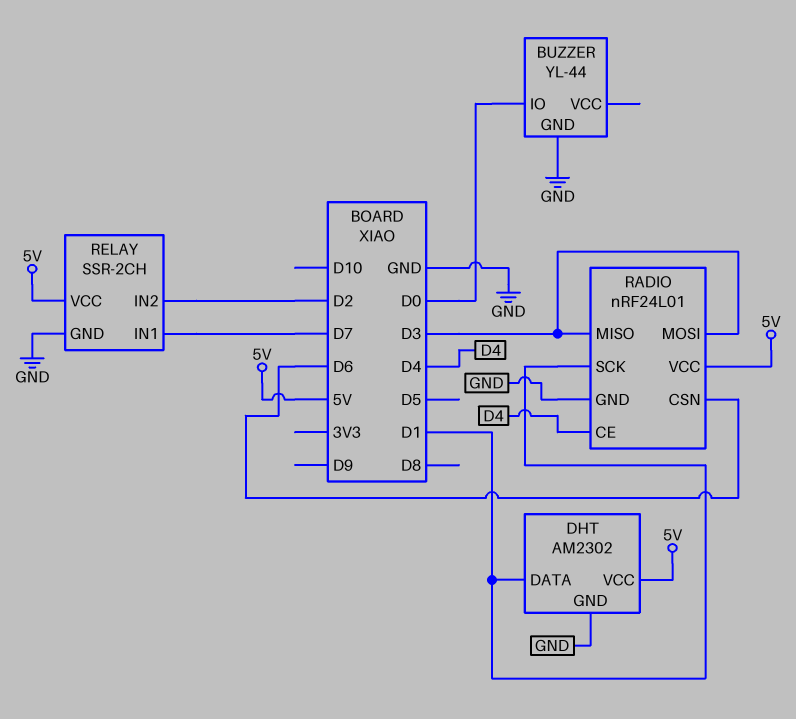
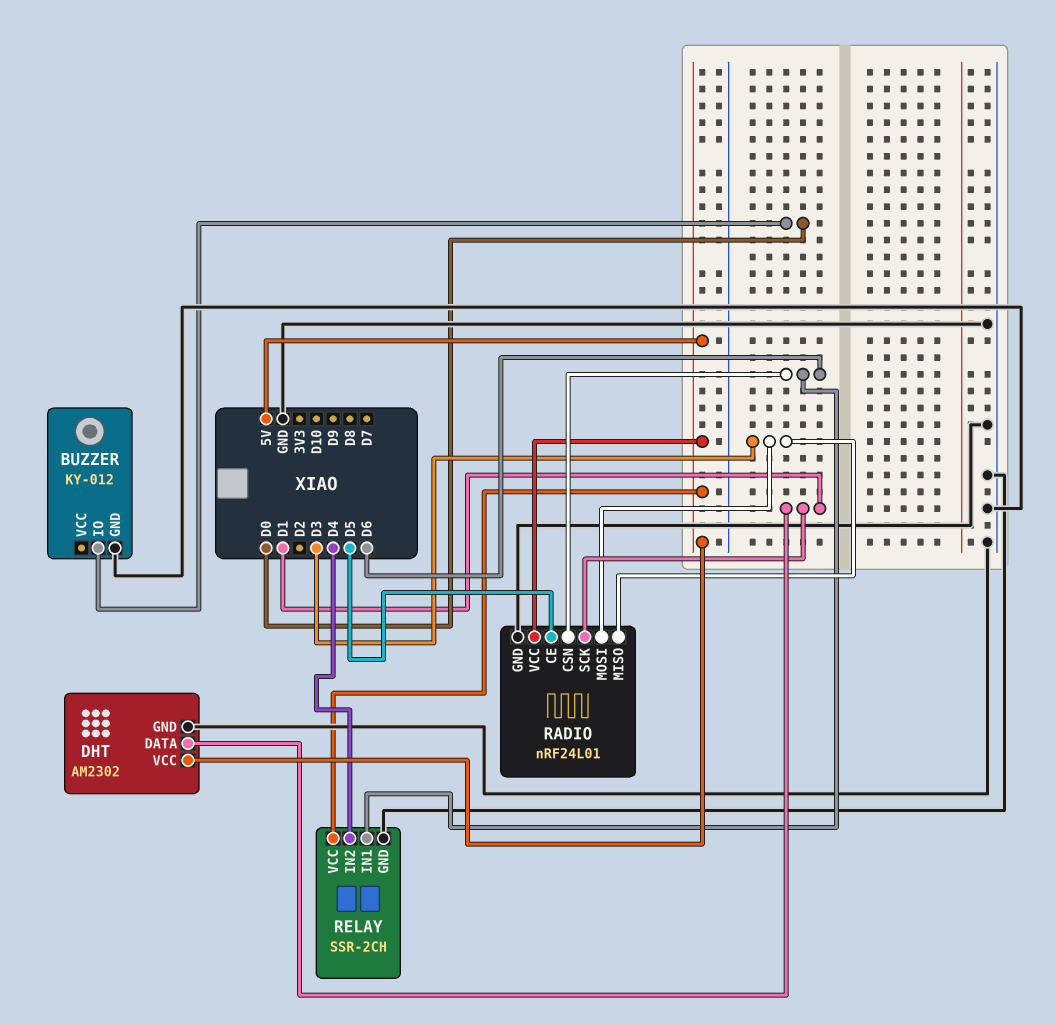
BUZZER: YL-44 -> KY-012
RADIO pin CE: D4 -> D5
RELAY pin IN1: D7 -> D6
RELAY pin IN2: D2 -> D4

